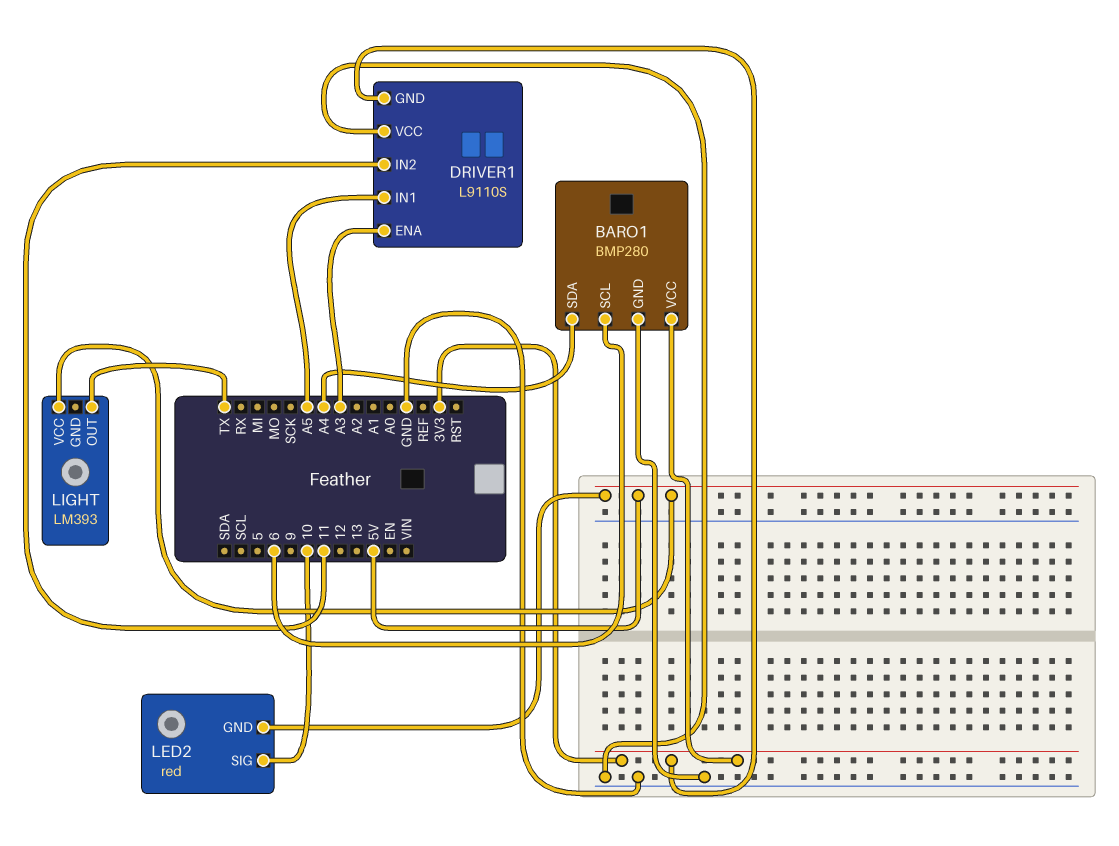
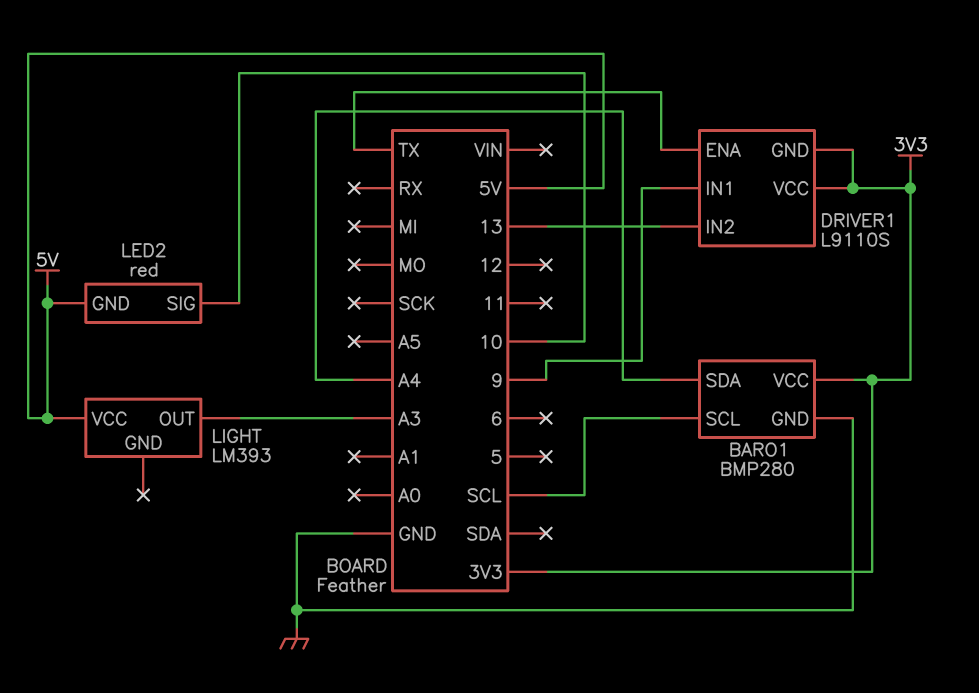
BARO1 pin SCL: 6 -> SCL
DRIVER1 pin ENA: A3 -> TX
DRIVER1 pin IN1: A5 -> 9
DRIVER1 pin IN2: 11 -> 13
DRIVER1 pin VCC: GND -> 3V3
LIGHT pin OUT: TX -> A3

